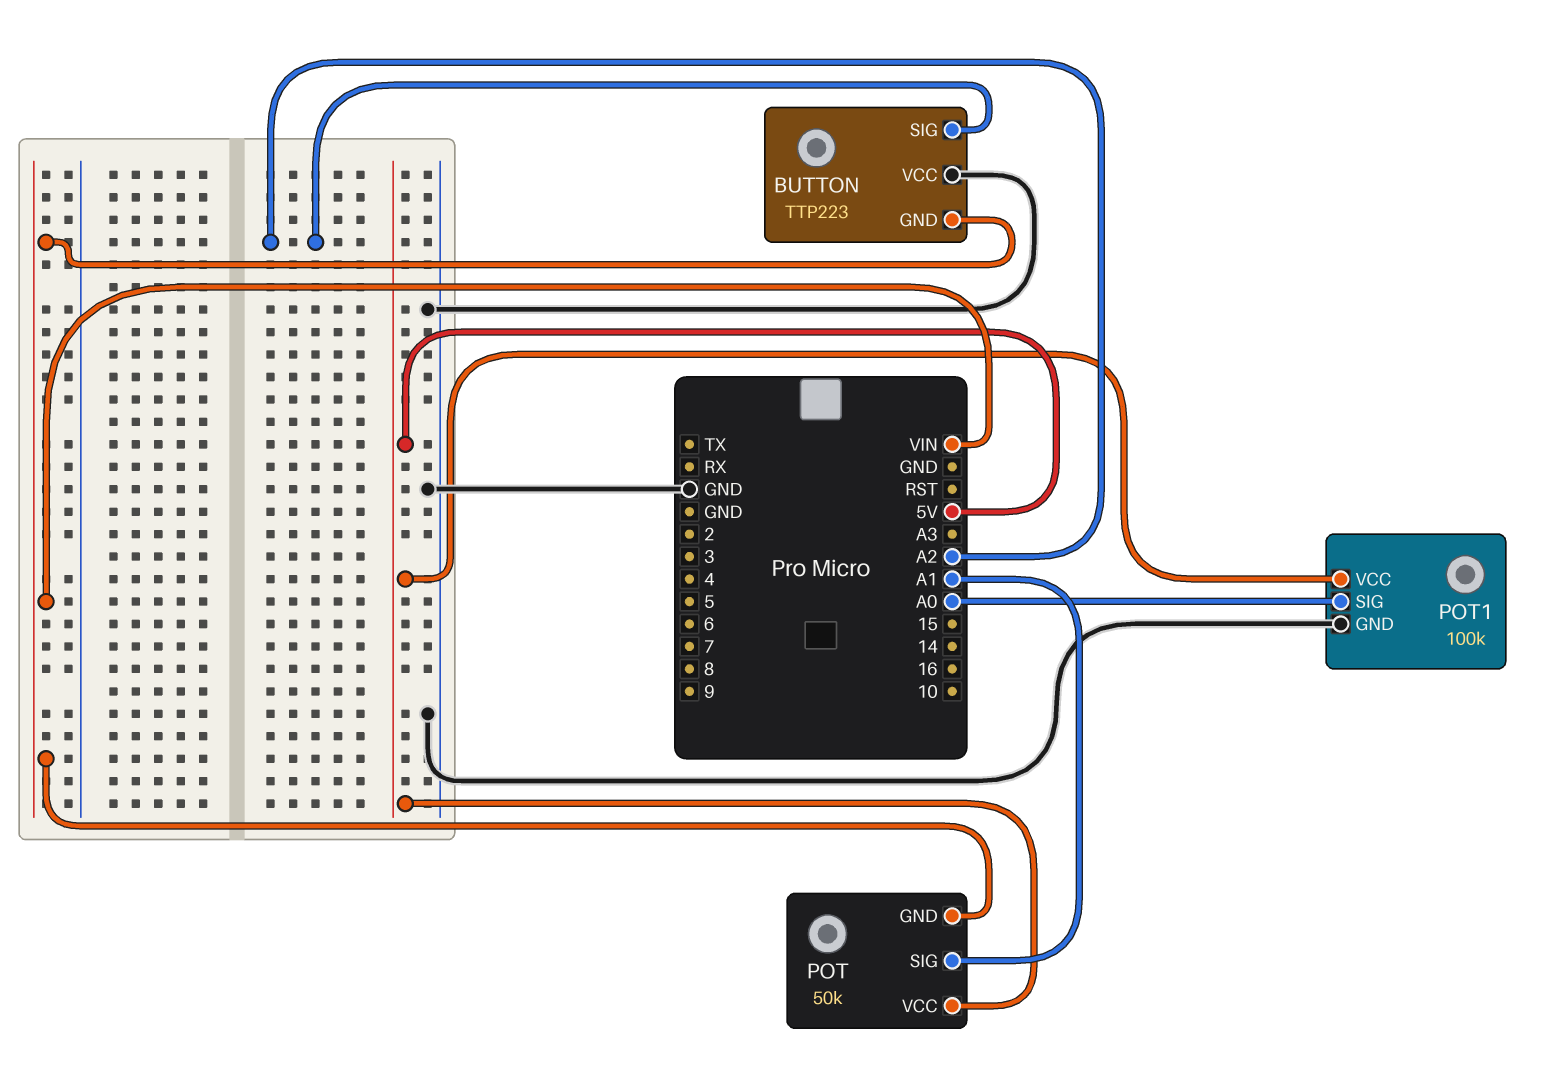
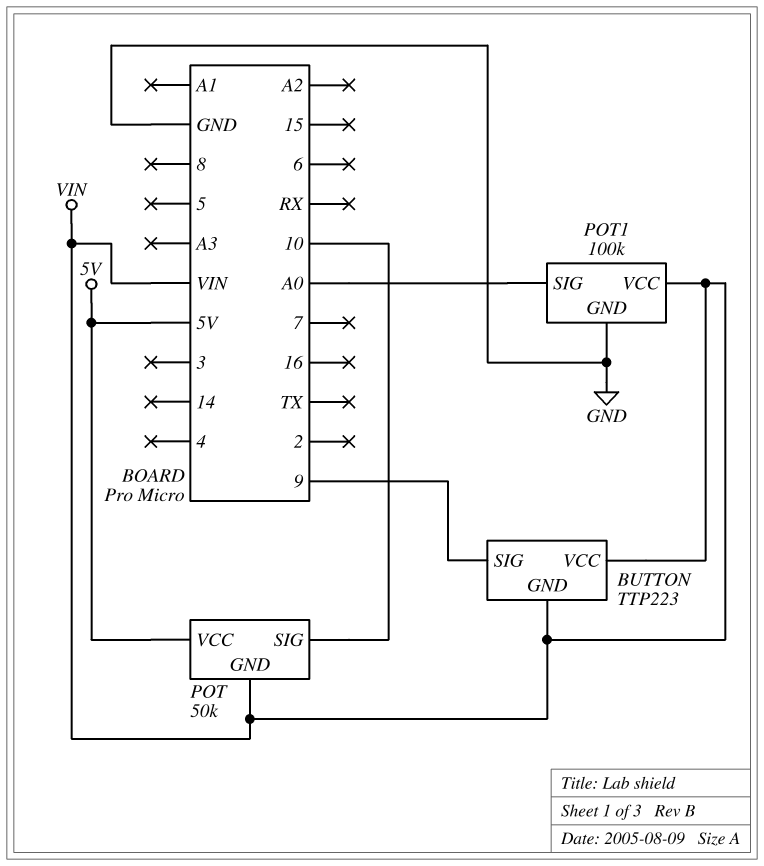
BUTTON pin SIG: A2 -> 9
BUTTON pin VCC: GND -> VIN
POT pin SIG: A1 -> 10
POT1 pin VCC: 5V -> VIN

